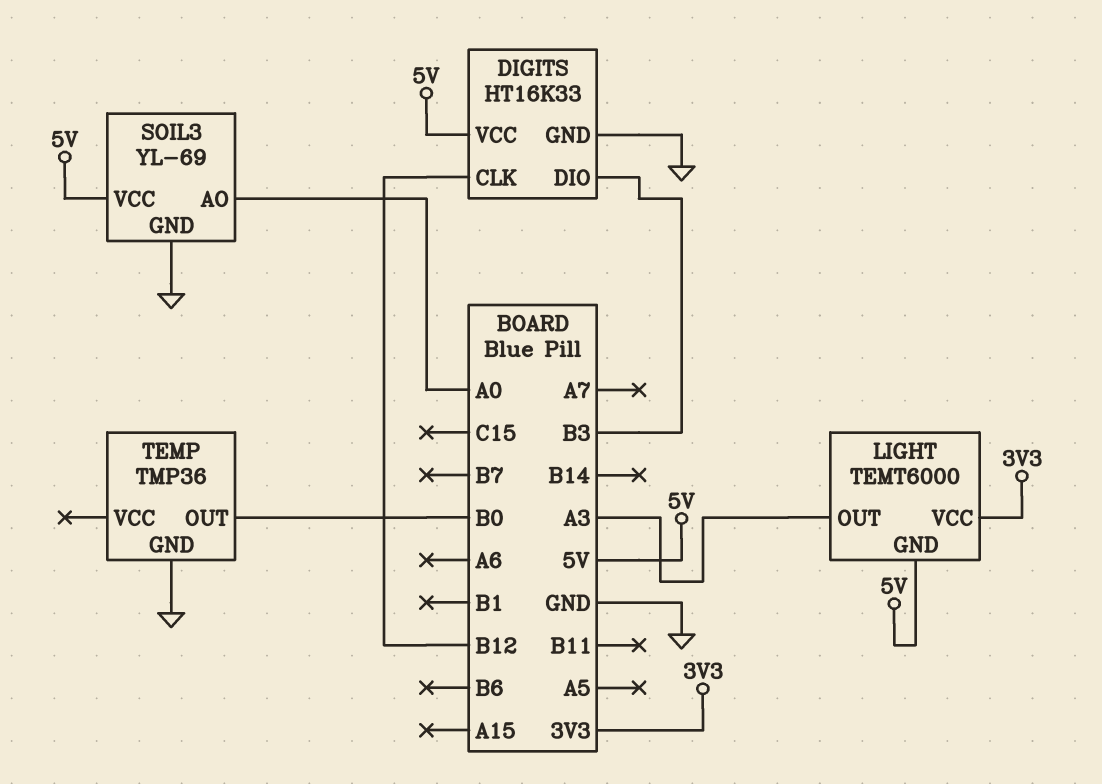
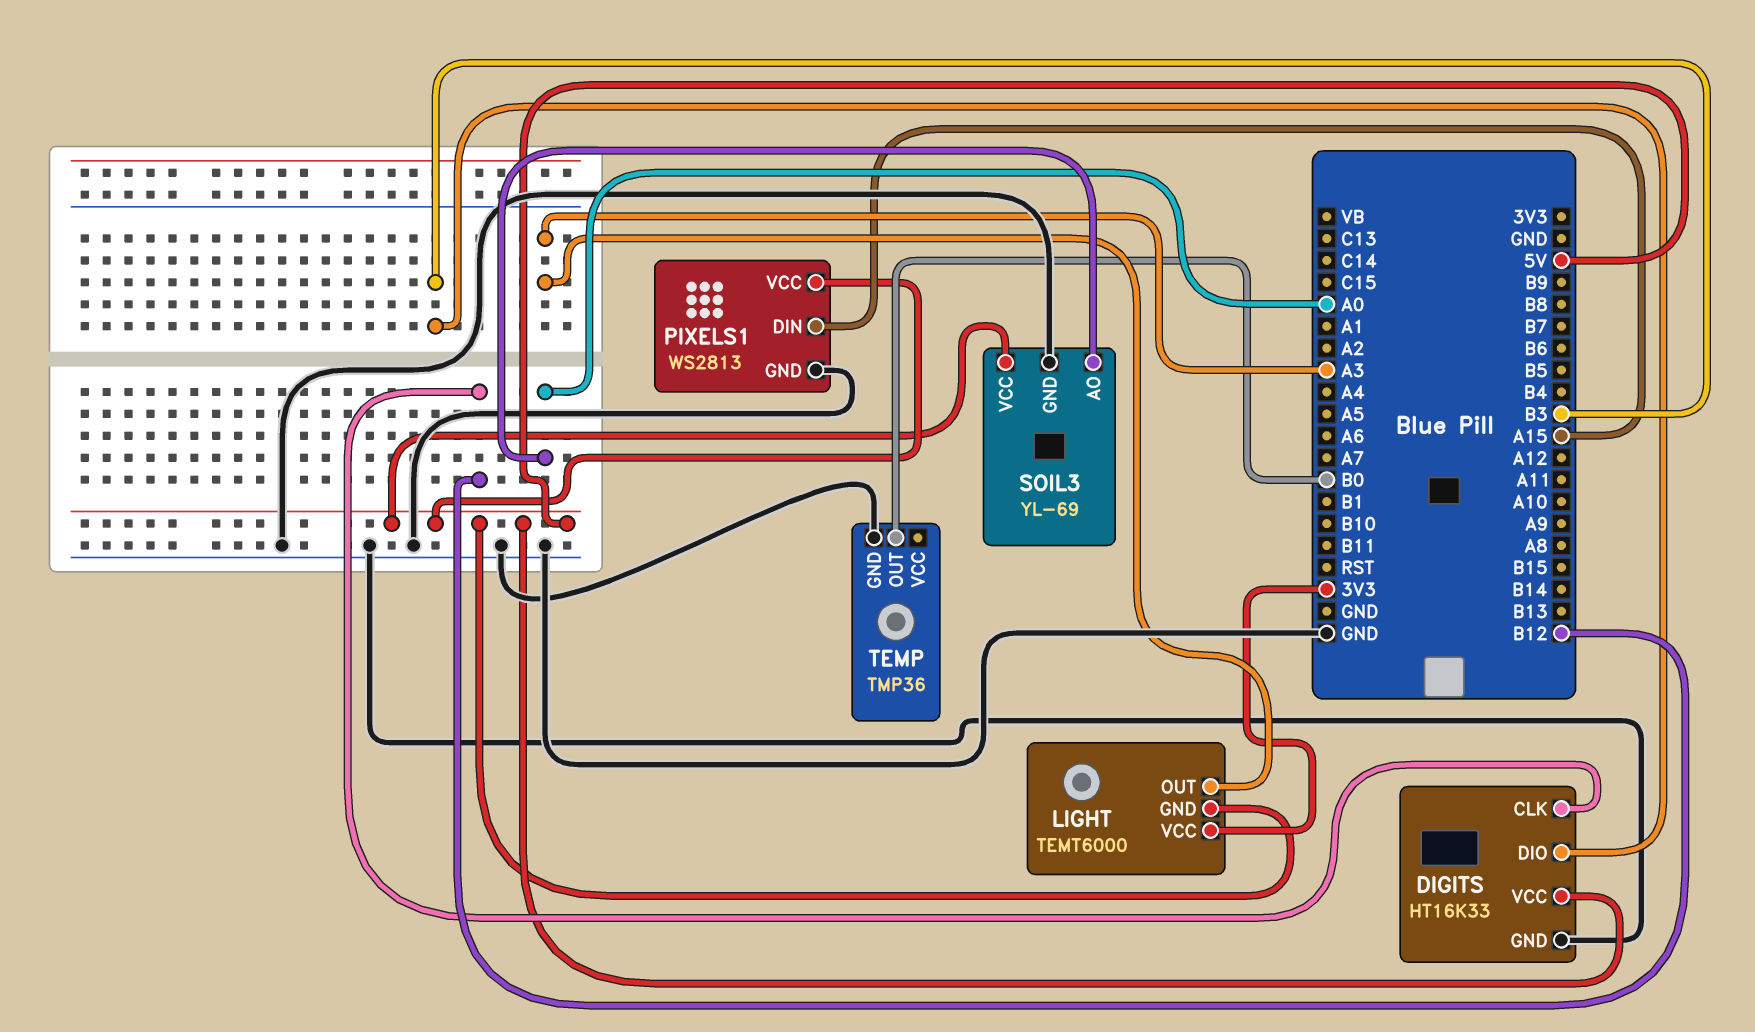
PIXELS1: none -> WS2813
PIXELS1 pin DIN: none -> A15
PIXELS1 pin GND: none -> GND
PIXELS1 pin VCC: none -> 5V

